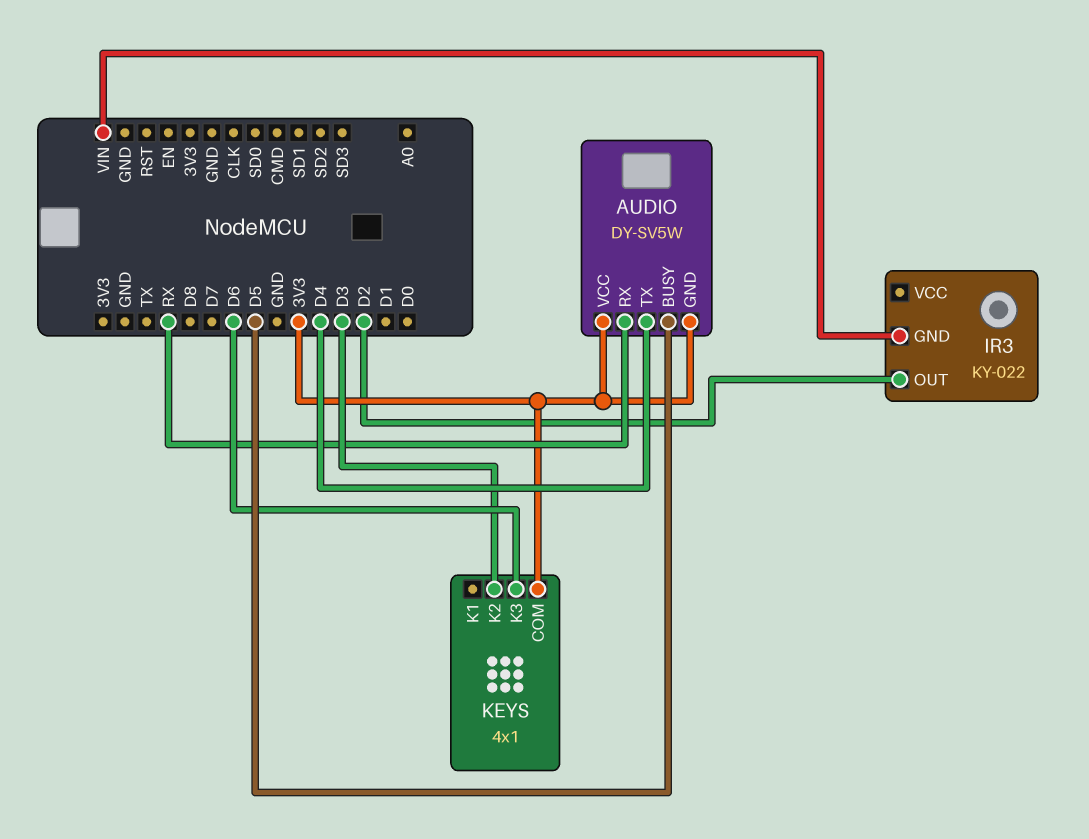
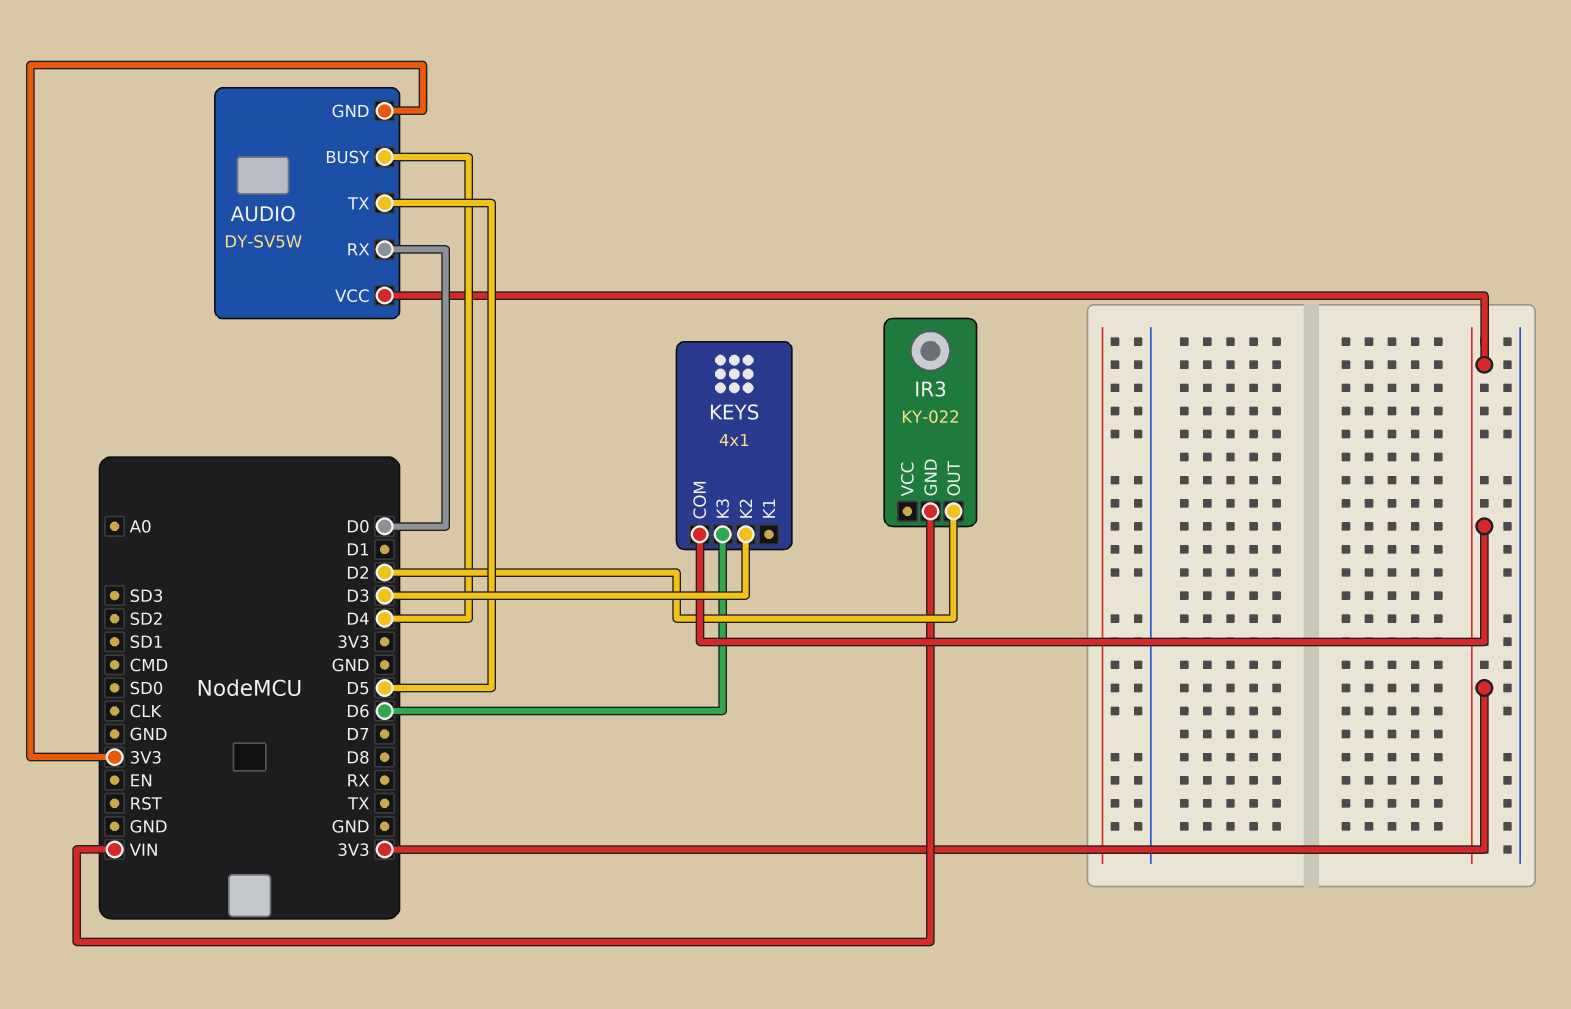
AUDIO pin BUSY: D5 -> D4
AUDIO pin RX: RX -> D0
AUDIO pin TX: D4 -> D5

